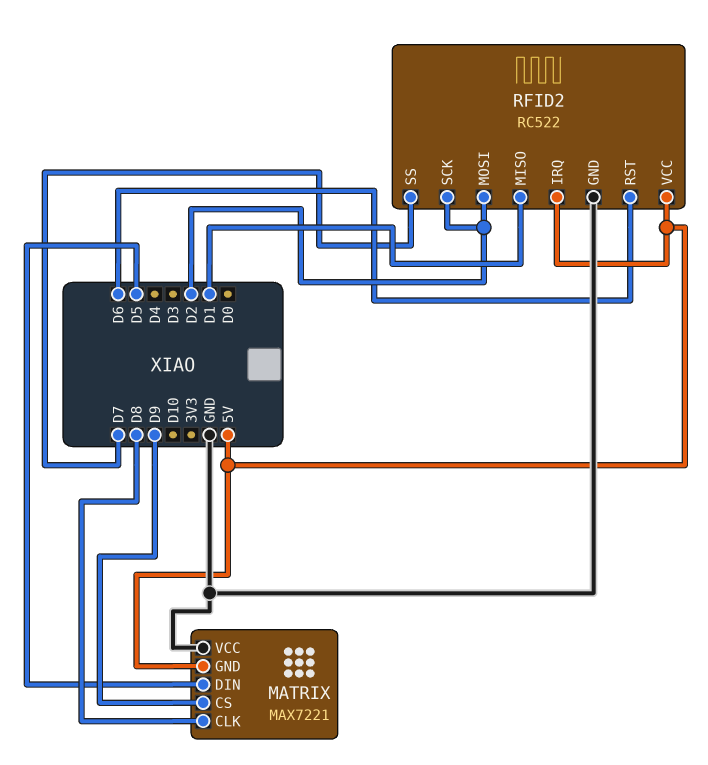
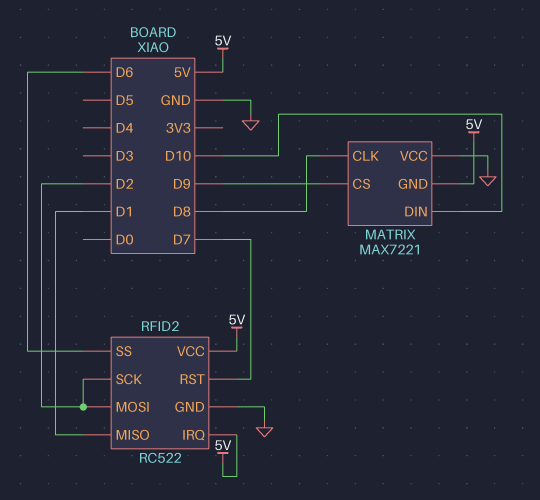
MATRIX pin DIN: D5 -> D10
RFID2 pin RST: D6 -> D7
RFID2 pin SS: D7 -> D6

